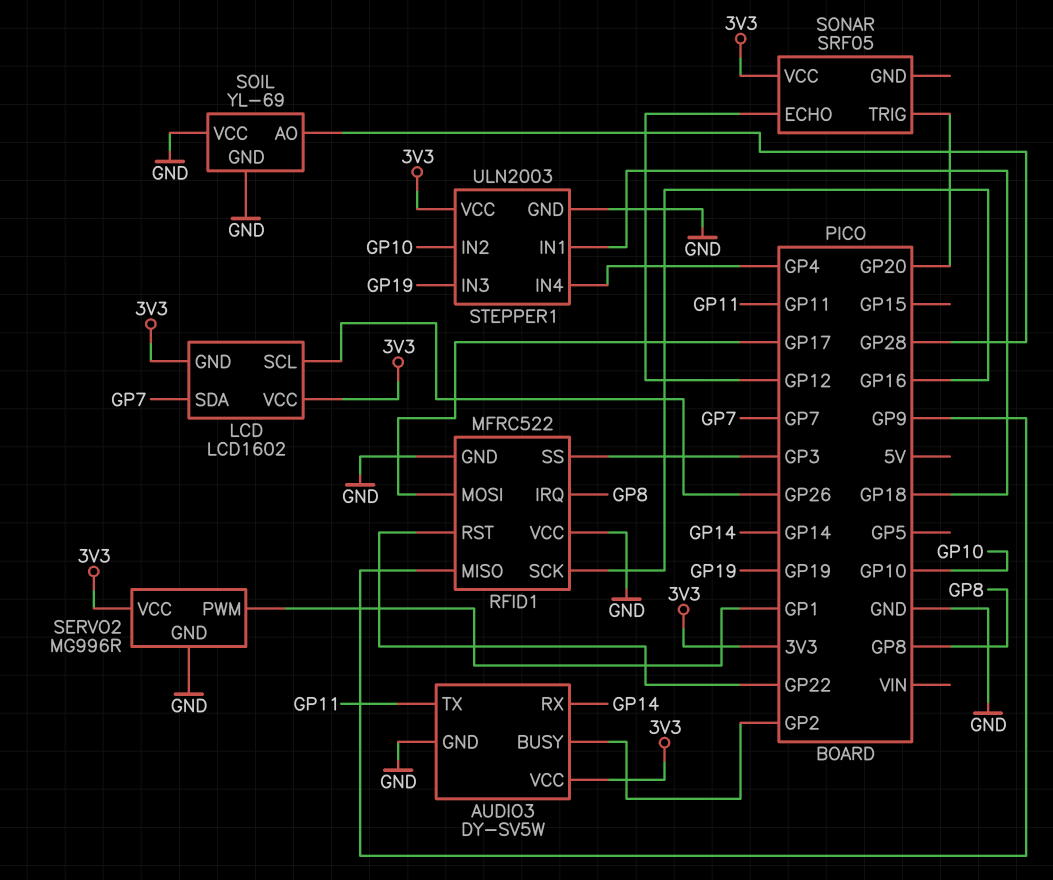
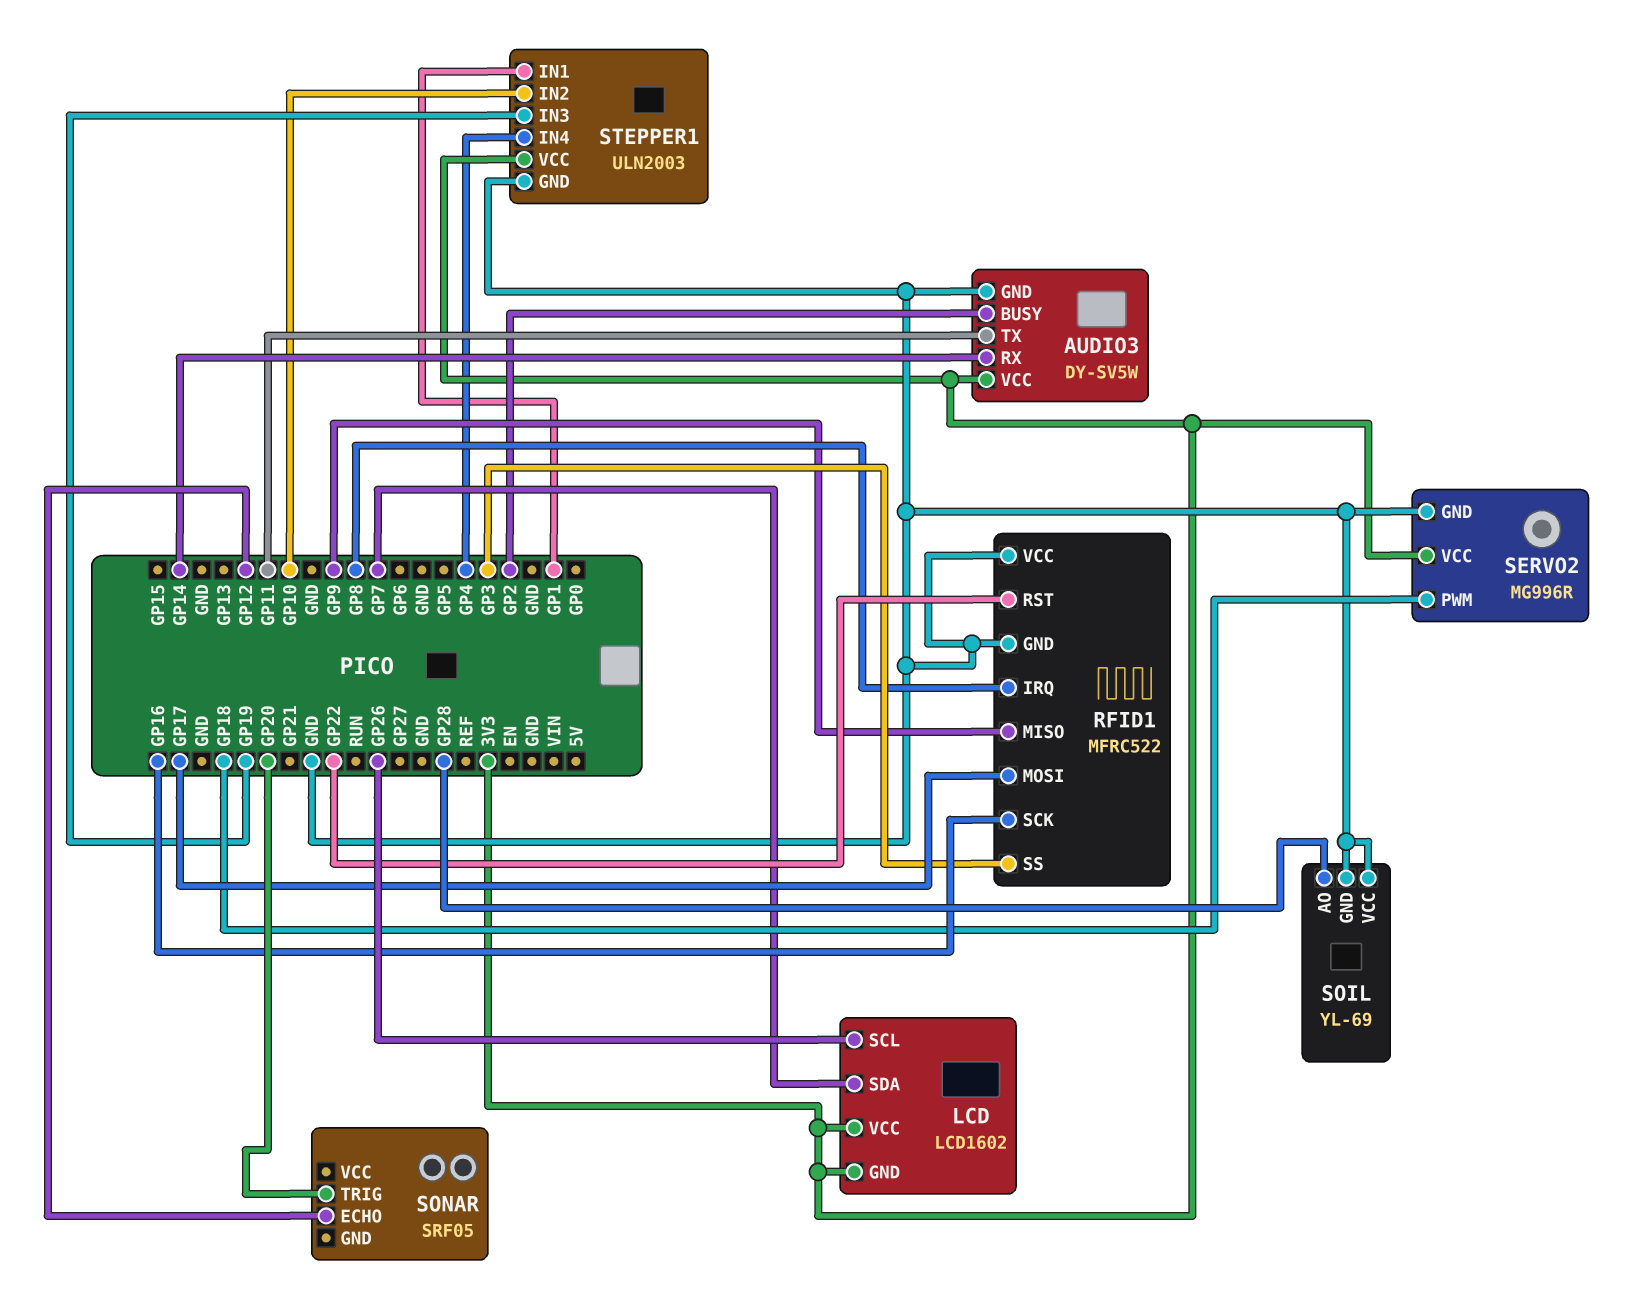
SERVO2 pin PWM: GP1 -> GP18
SONAR pin VCC: 3V3 -> none
STEPPER1 pin IN1: GP18 -> GP1

